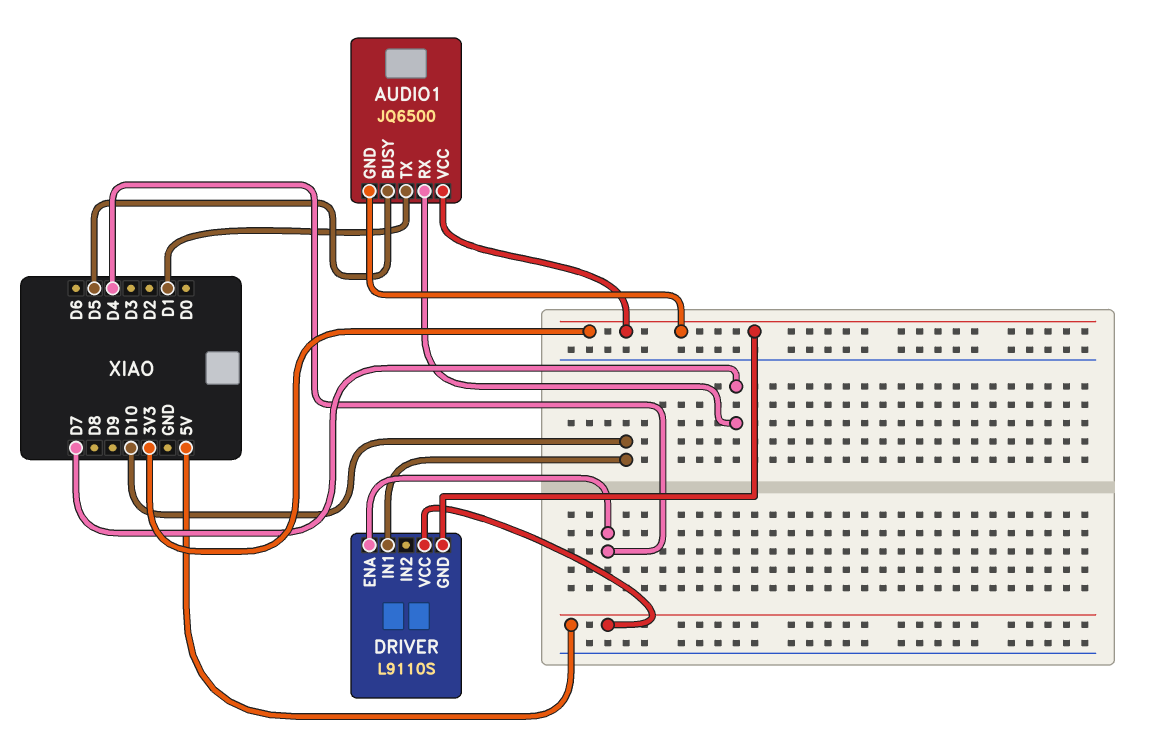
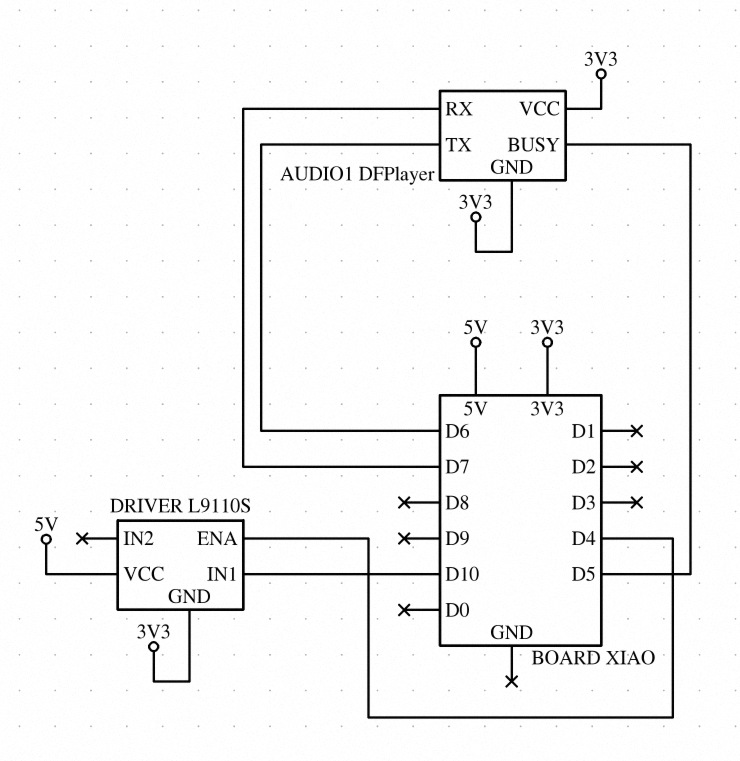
AUDIO1: JQ6500 -> DFPlayer
AUDIO1 pin TX: D1 -> D6

